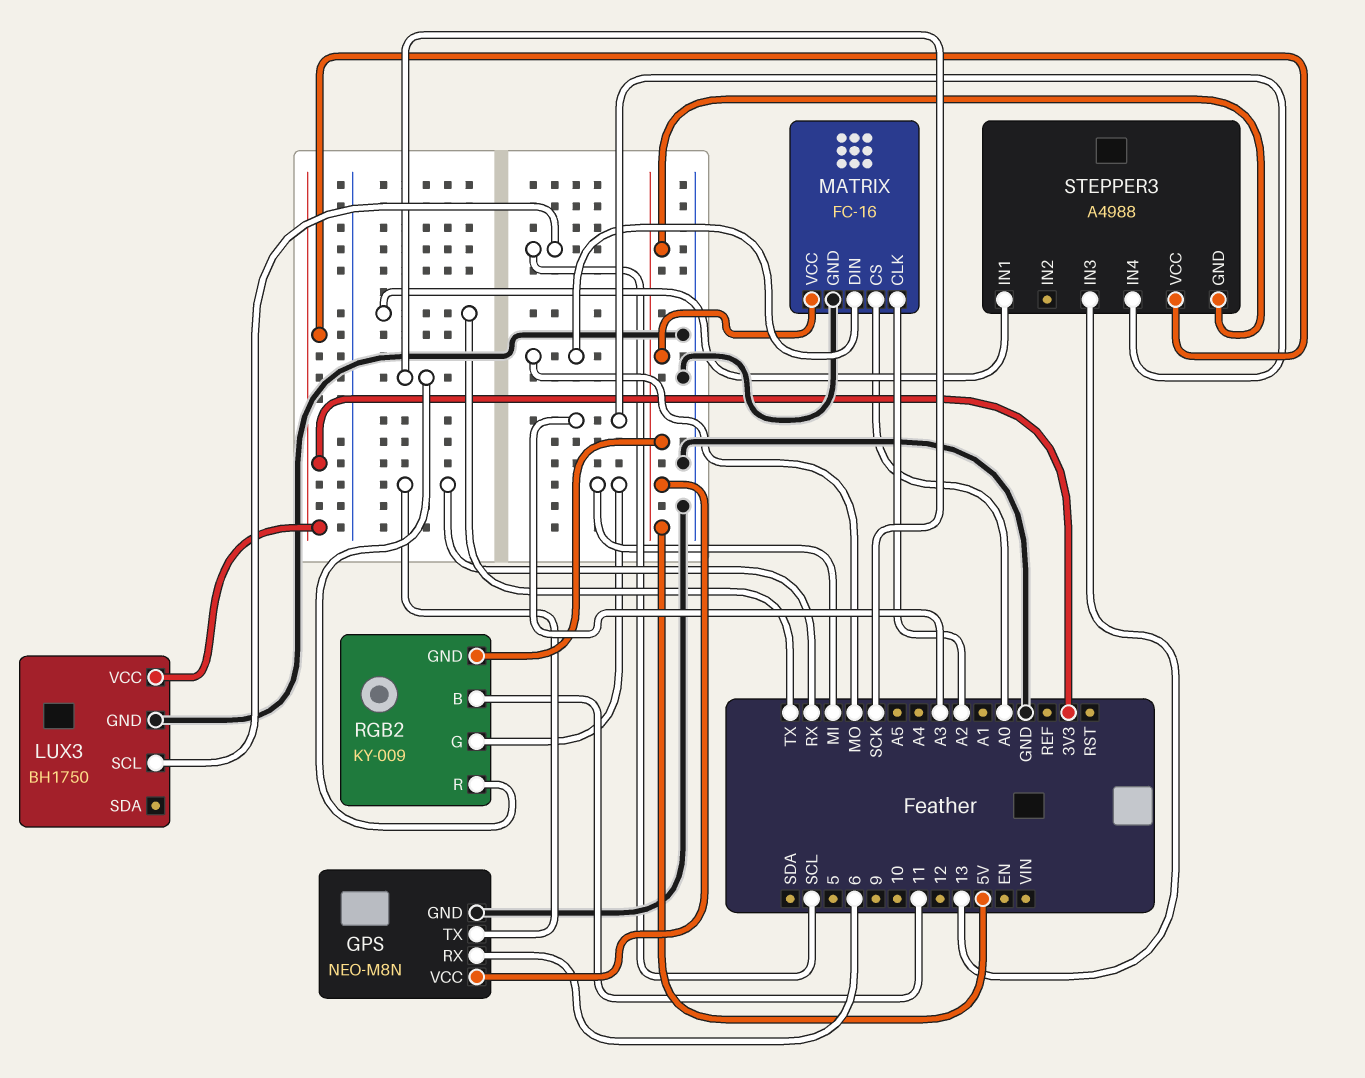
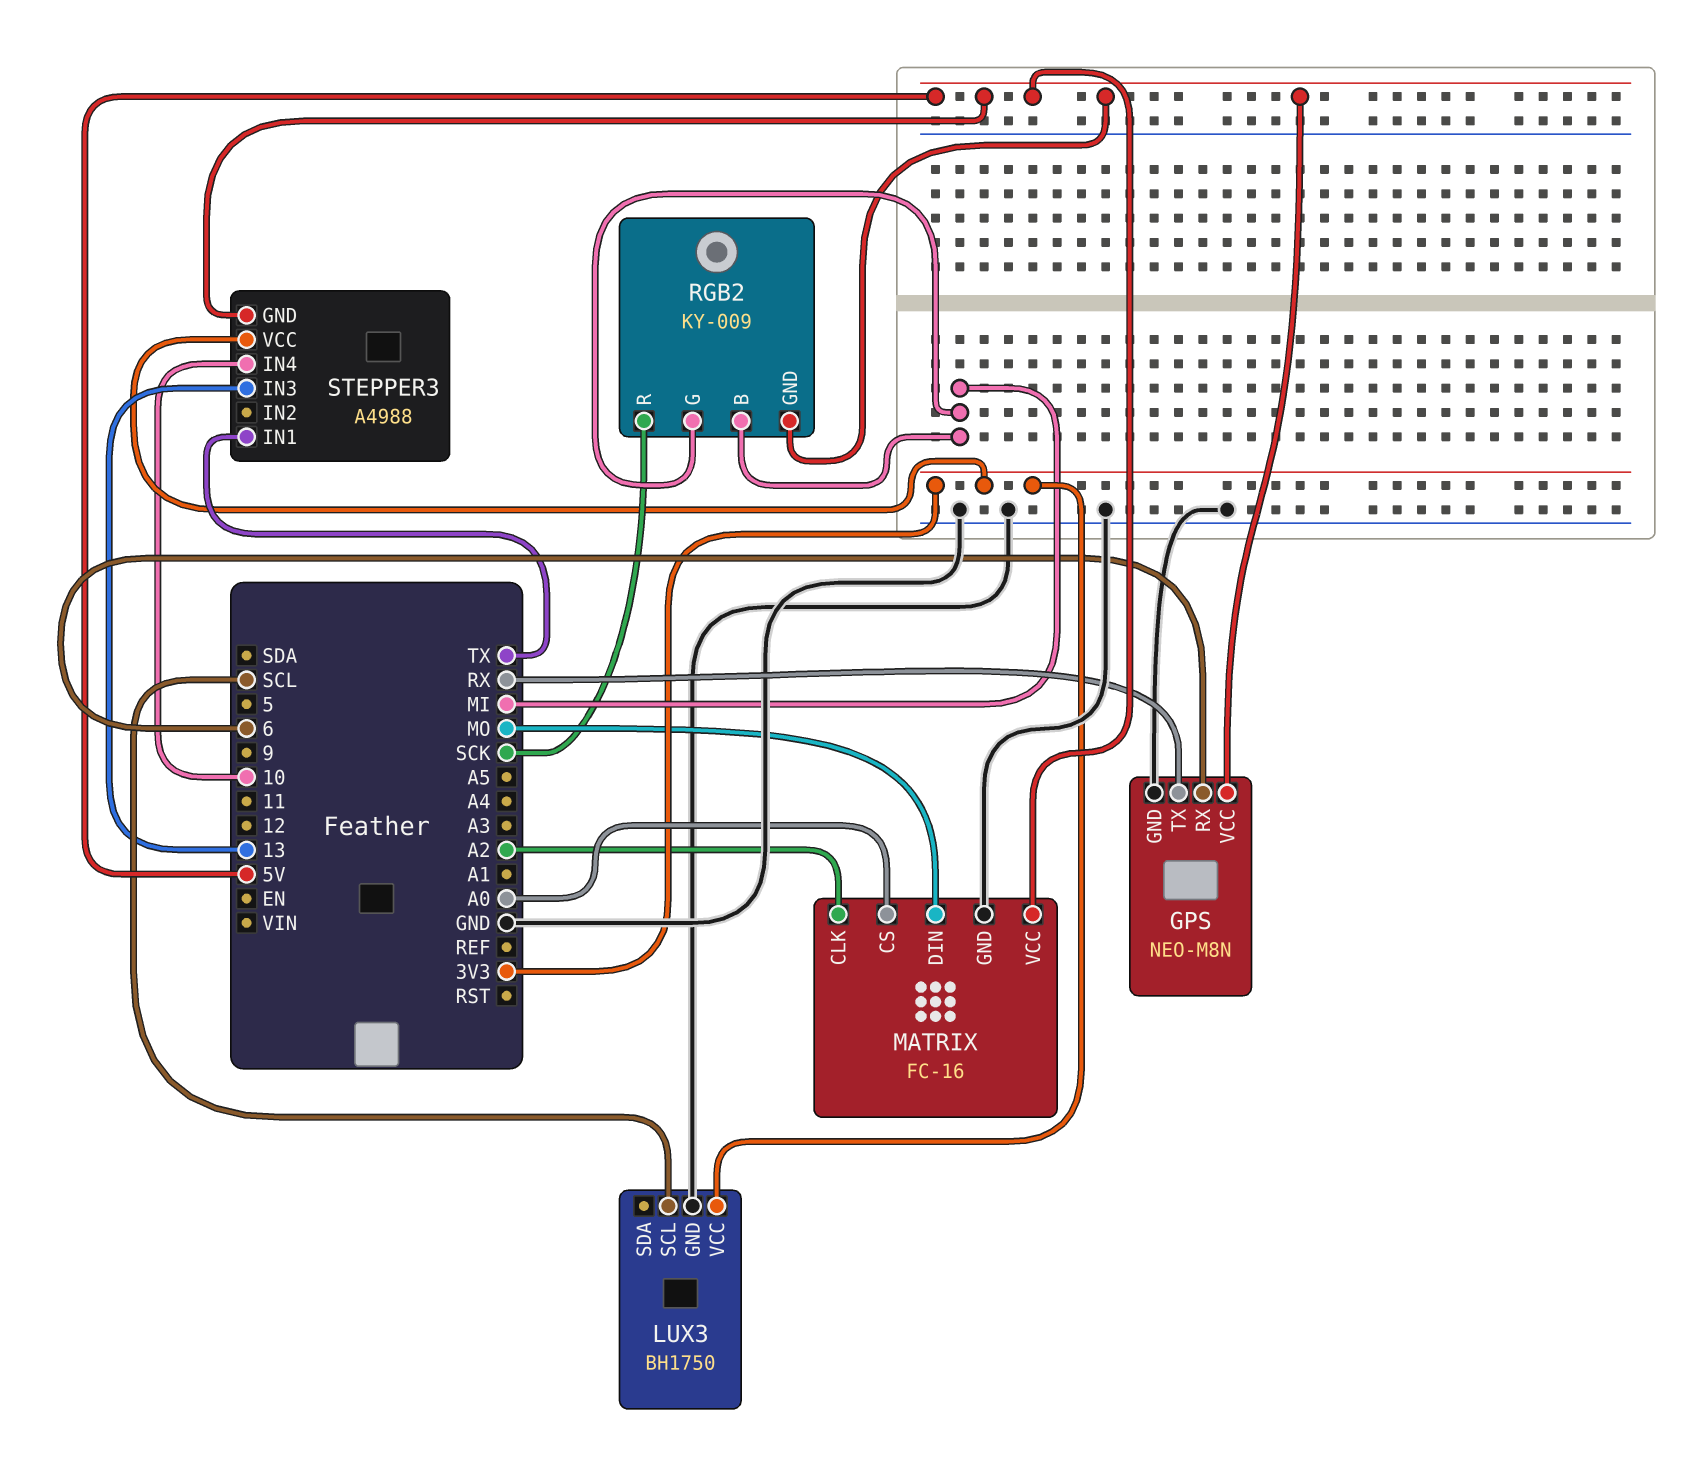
RGB2 pin B: 11 -> MI
STEPPER3 pin IN4: A3 -> 10

